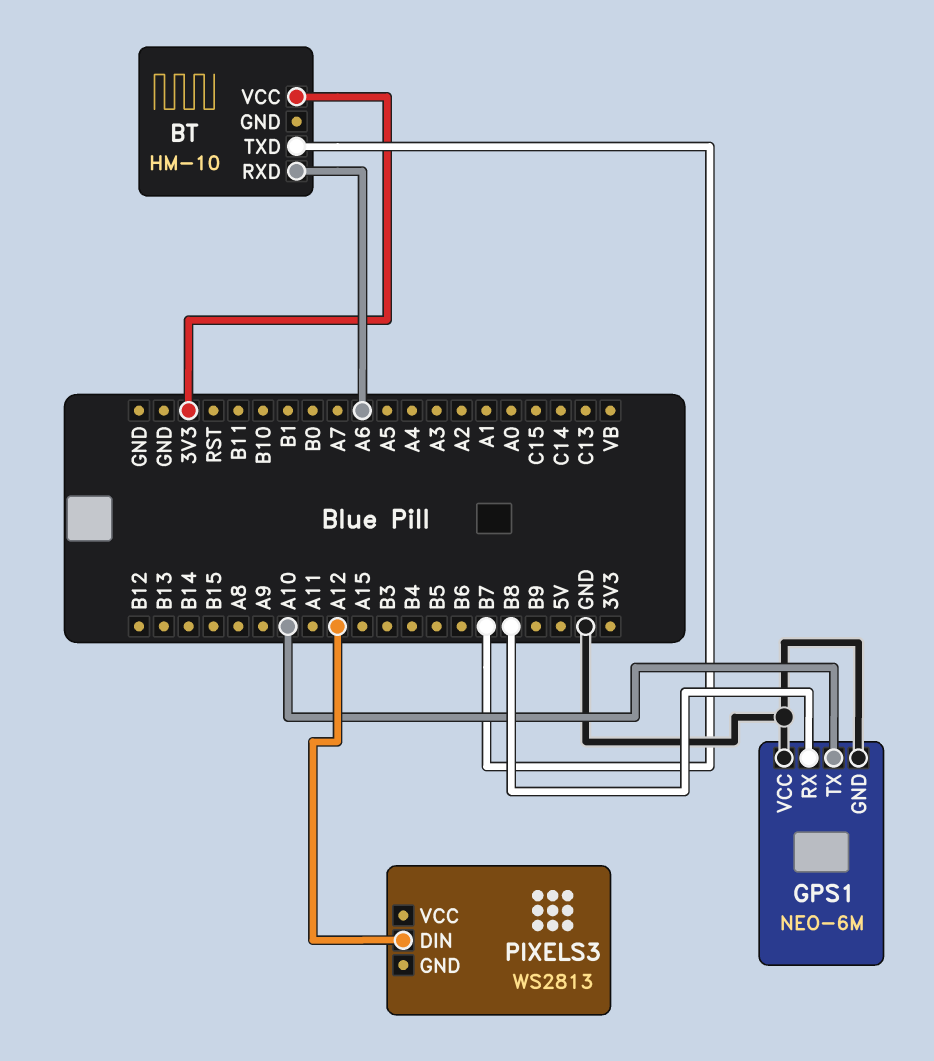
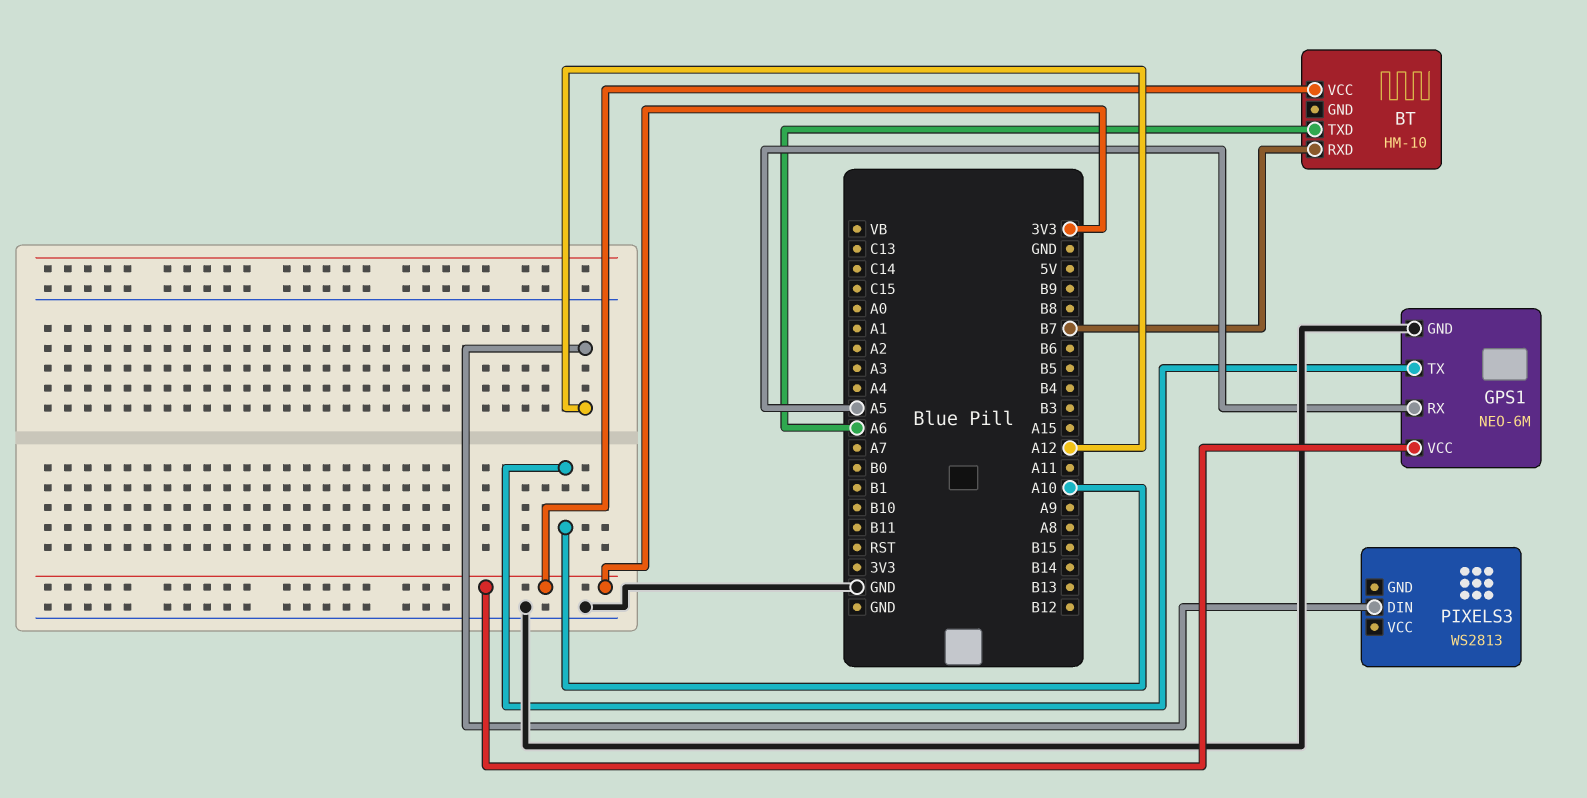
BT pin RXD: A6 -> B7
BT pin TXD: B7 -> A6
GPS1 pin RX: B8 -> A5
GPS1 pin VCC: GND -> 3V3

